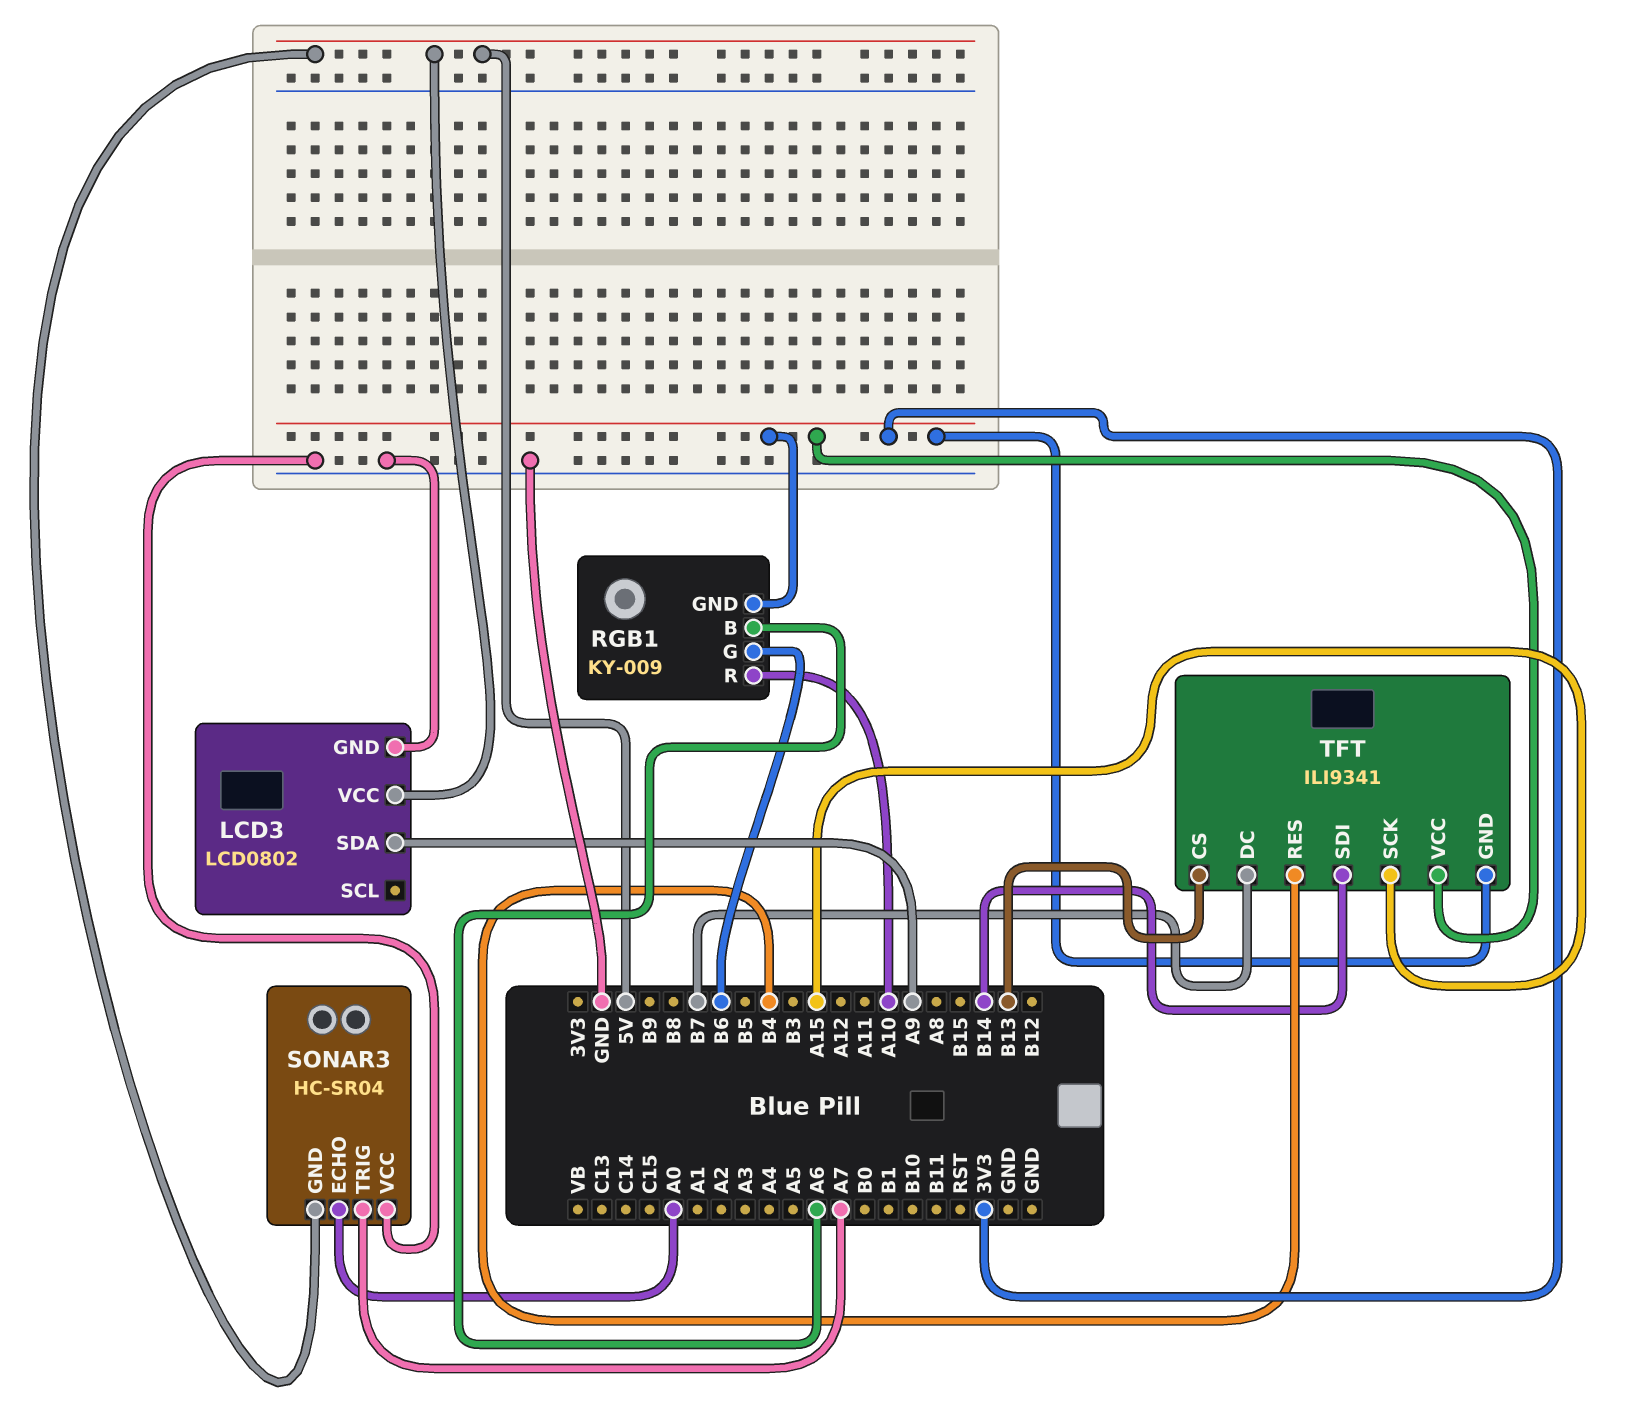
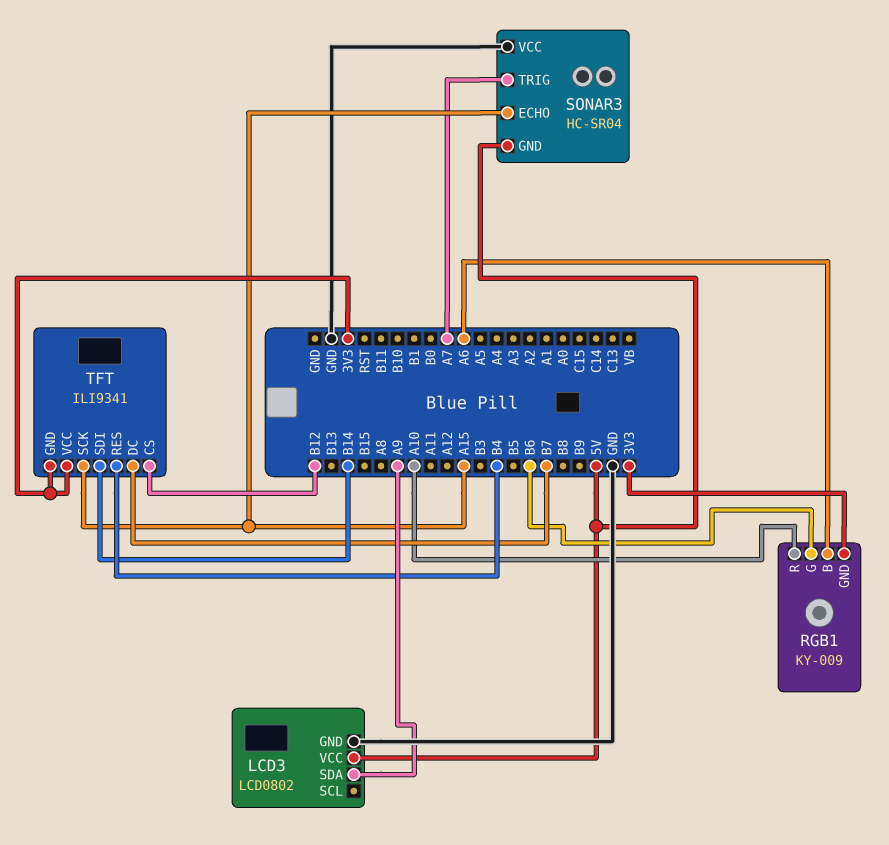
SONAR3 pin ECHO: A0 -> A15
TFT pin CS: B13 -> B12

